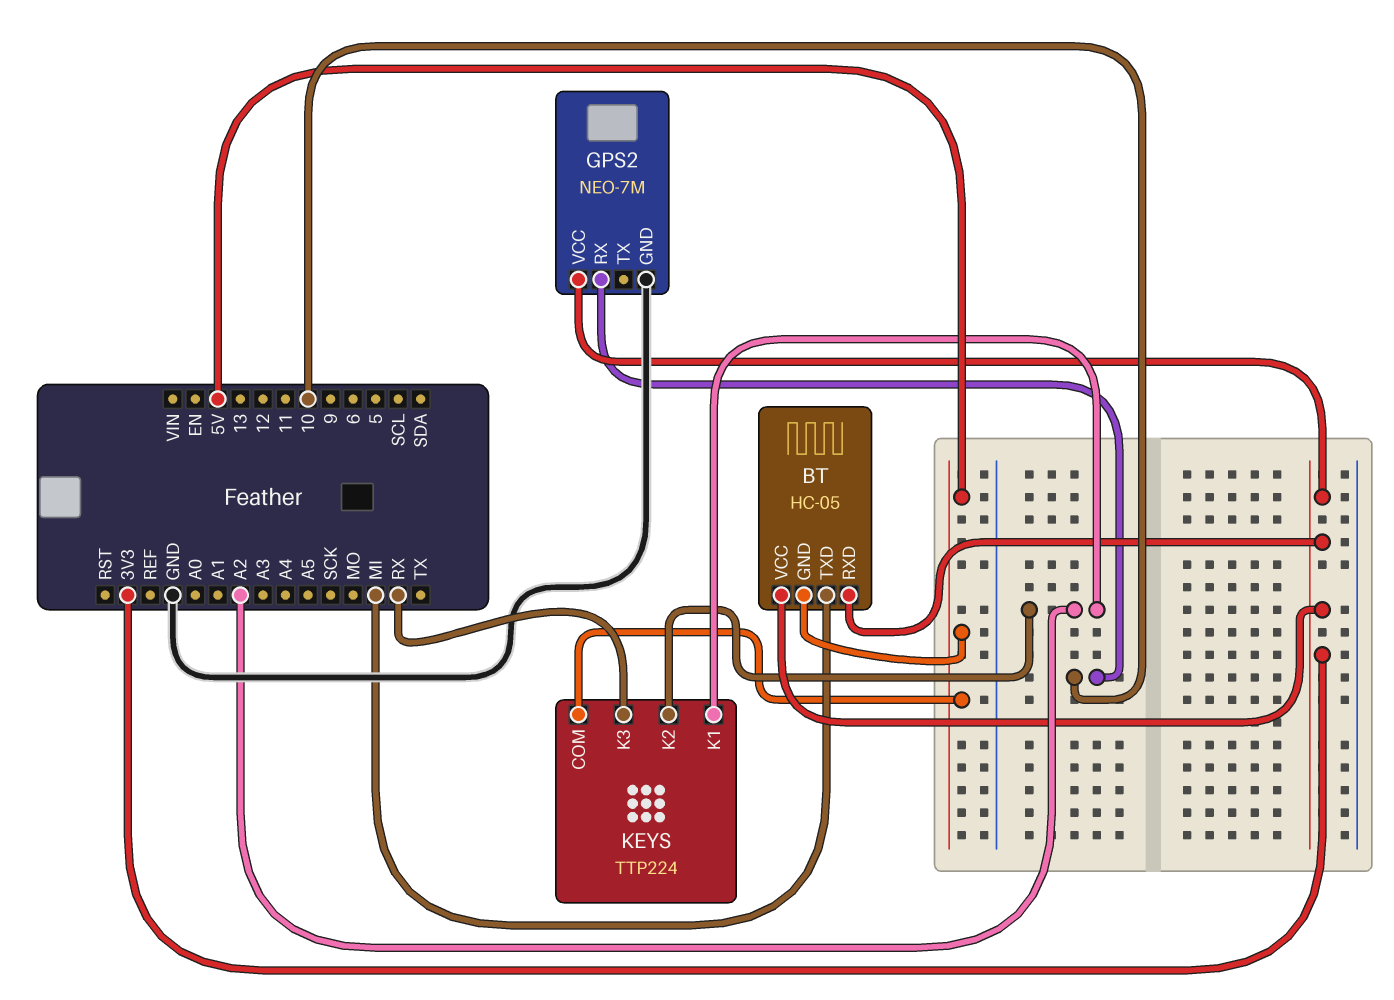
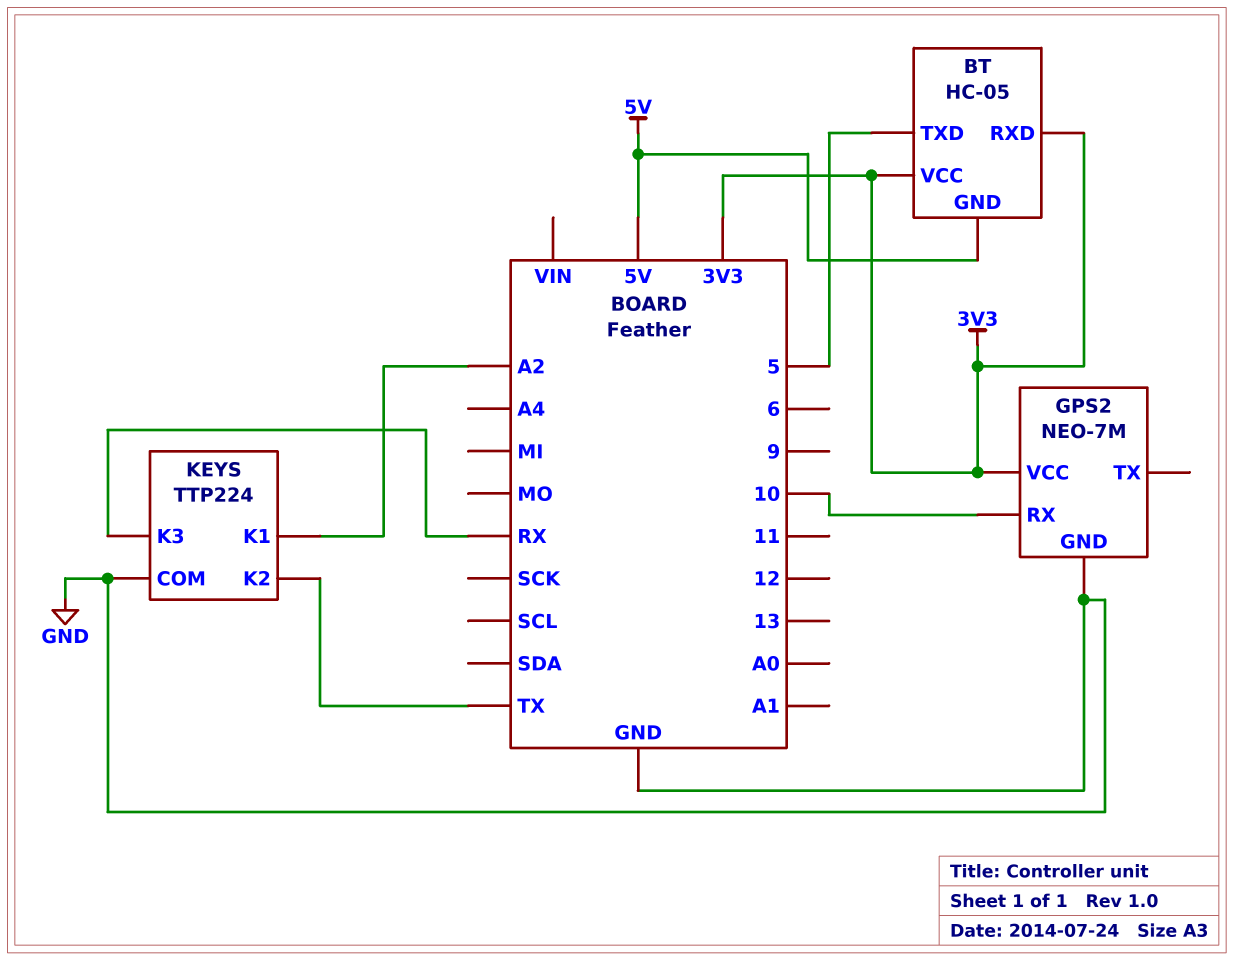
BT pin TXD: MI -> 5
KEYS pin COM: 5V -> GND
KEYS pin K2: A2 -> TX

